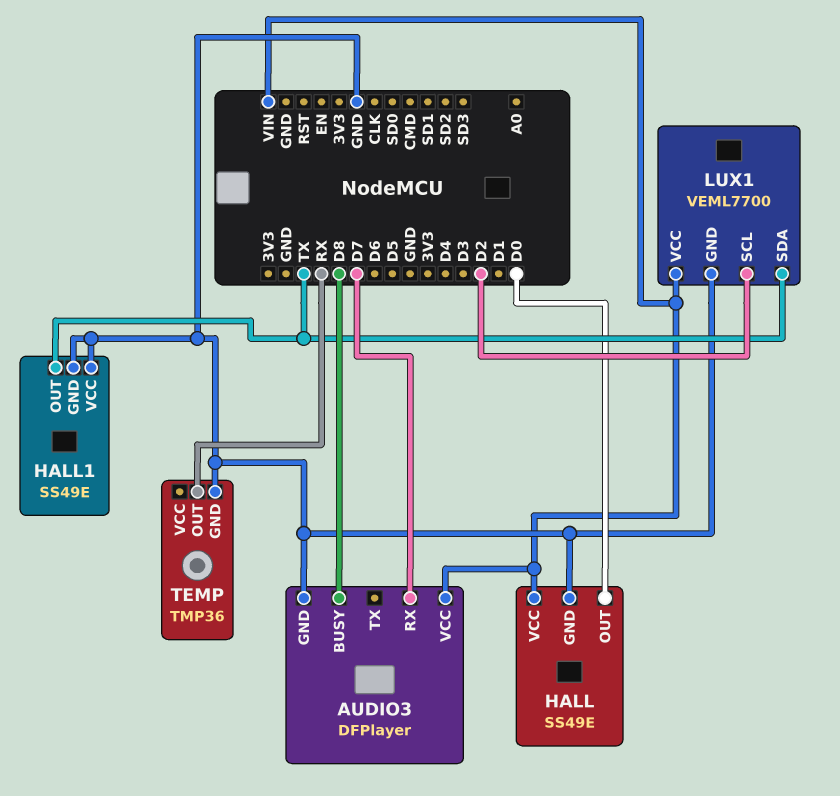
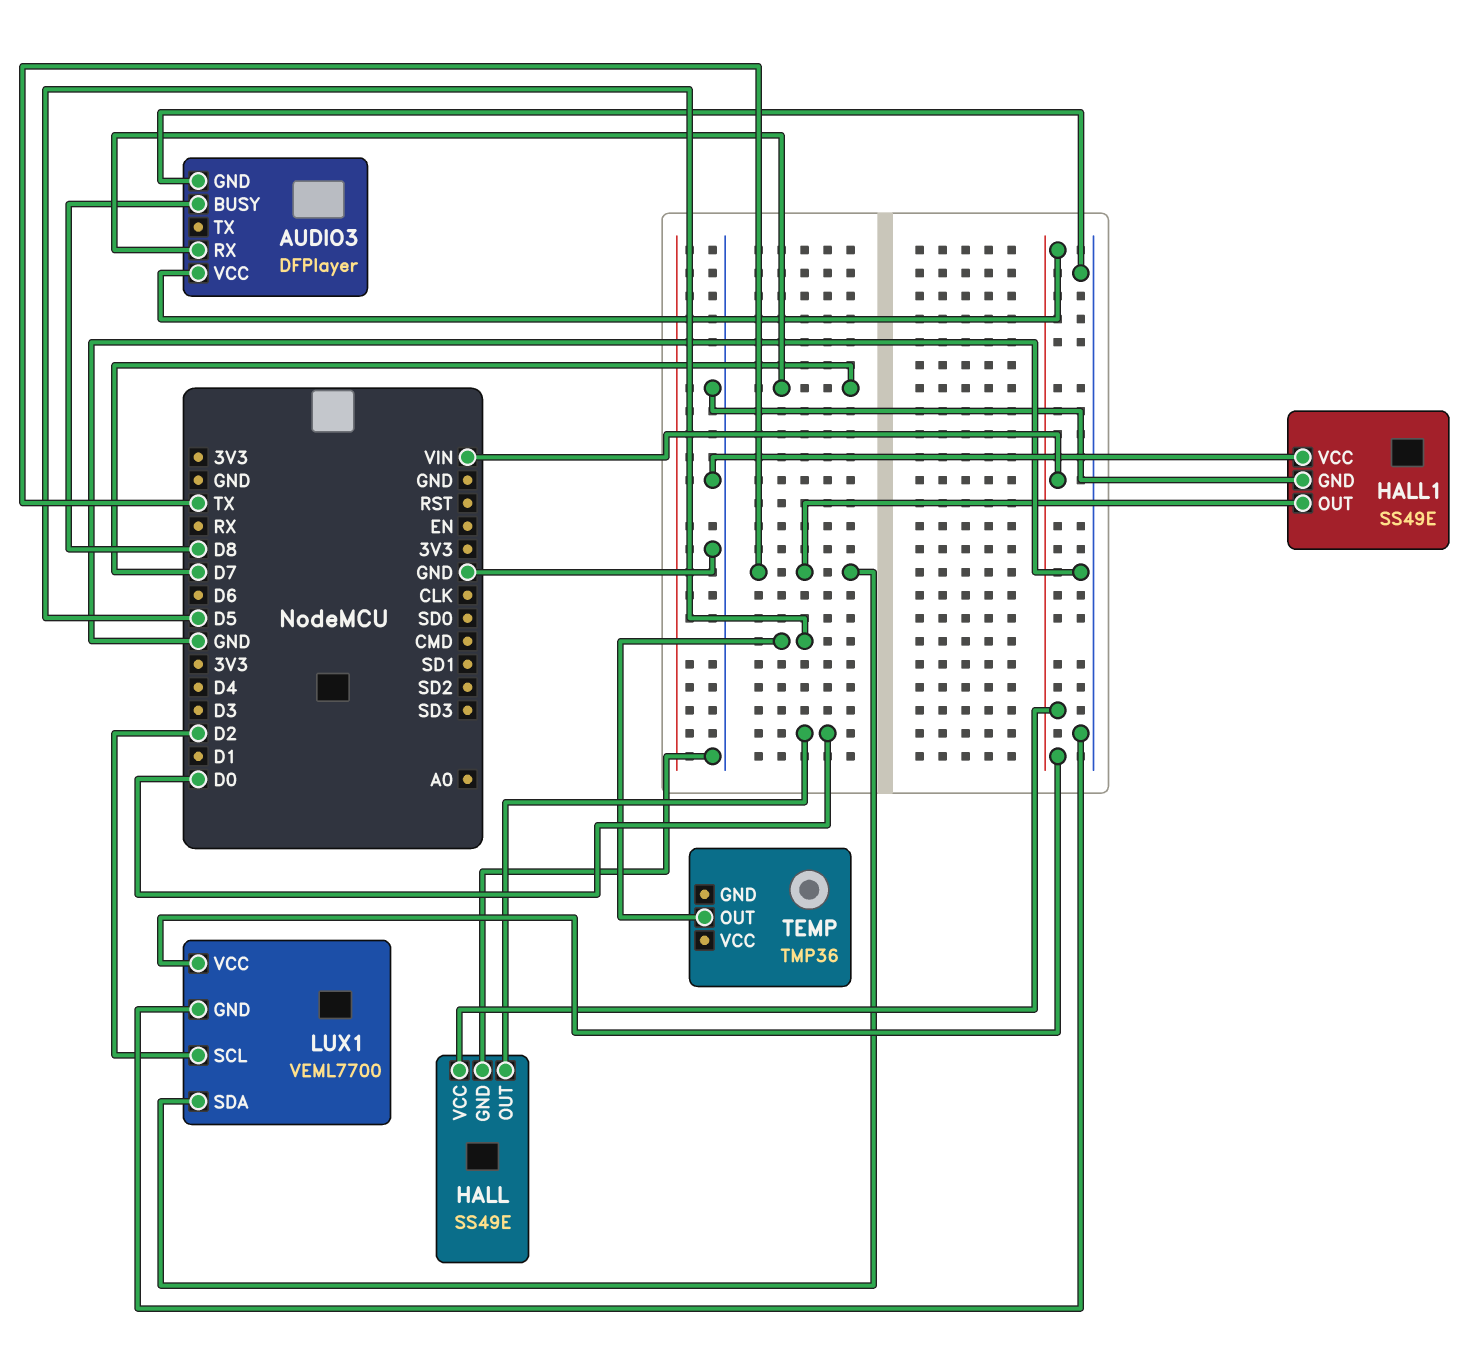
TEMP pin GND: GND -> none
TEMP pin OUT: RX -> D5

